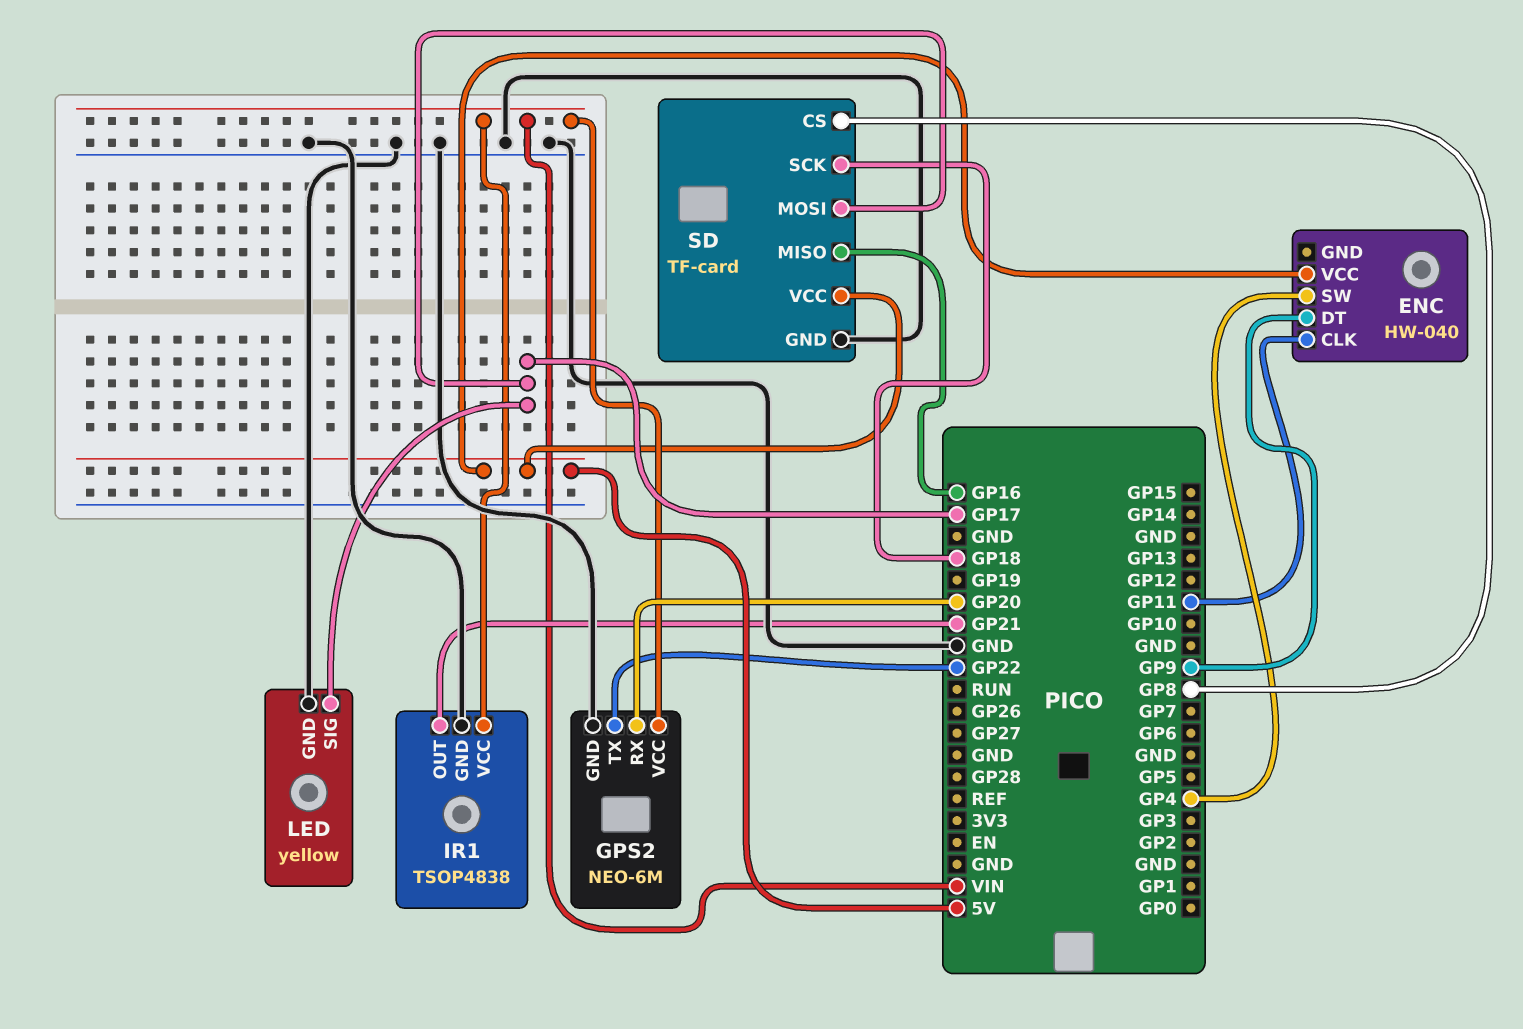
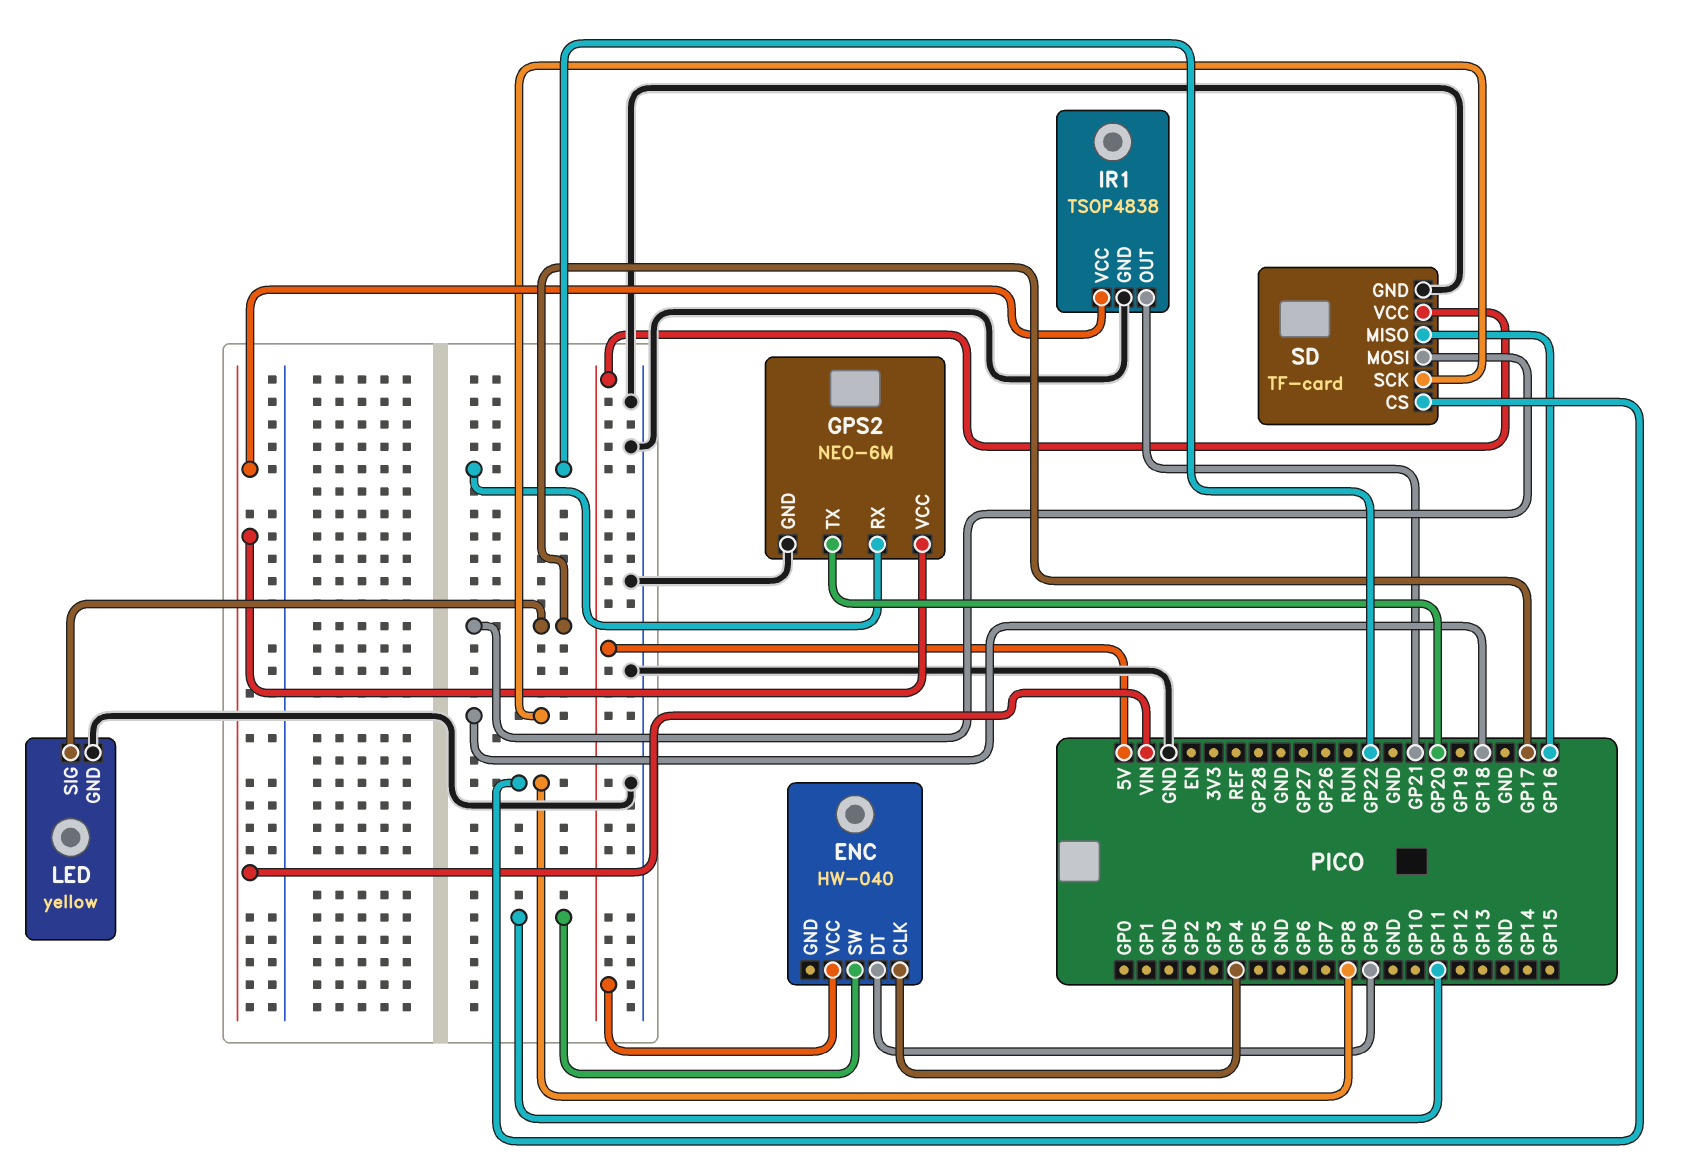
ENC pin CLK: GP11 -> GP4
ENC pin SW: GP4 -> GP11
GPS2 pin RX: GP20 -> GP22
GPS2 pin TX: GP22 -> GP20

